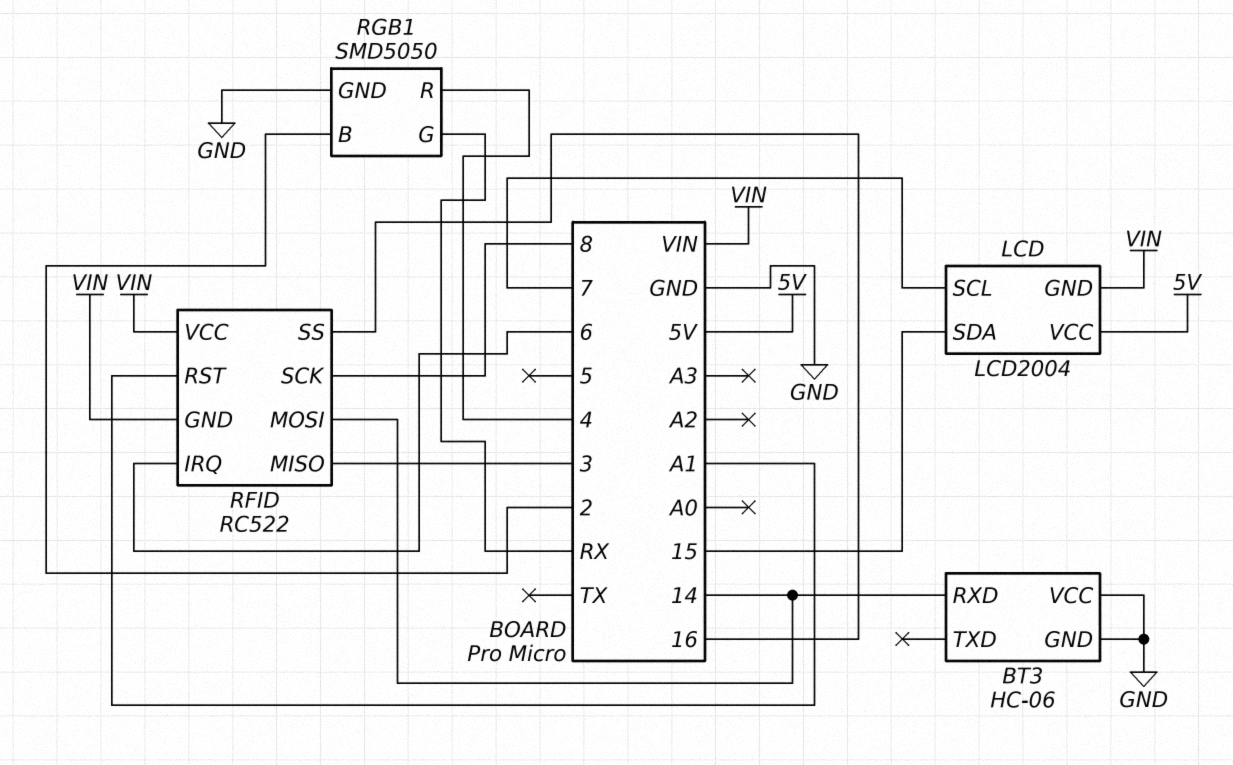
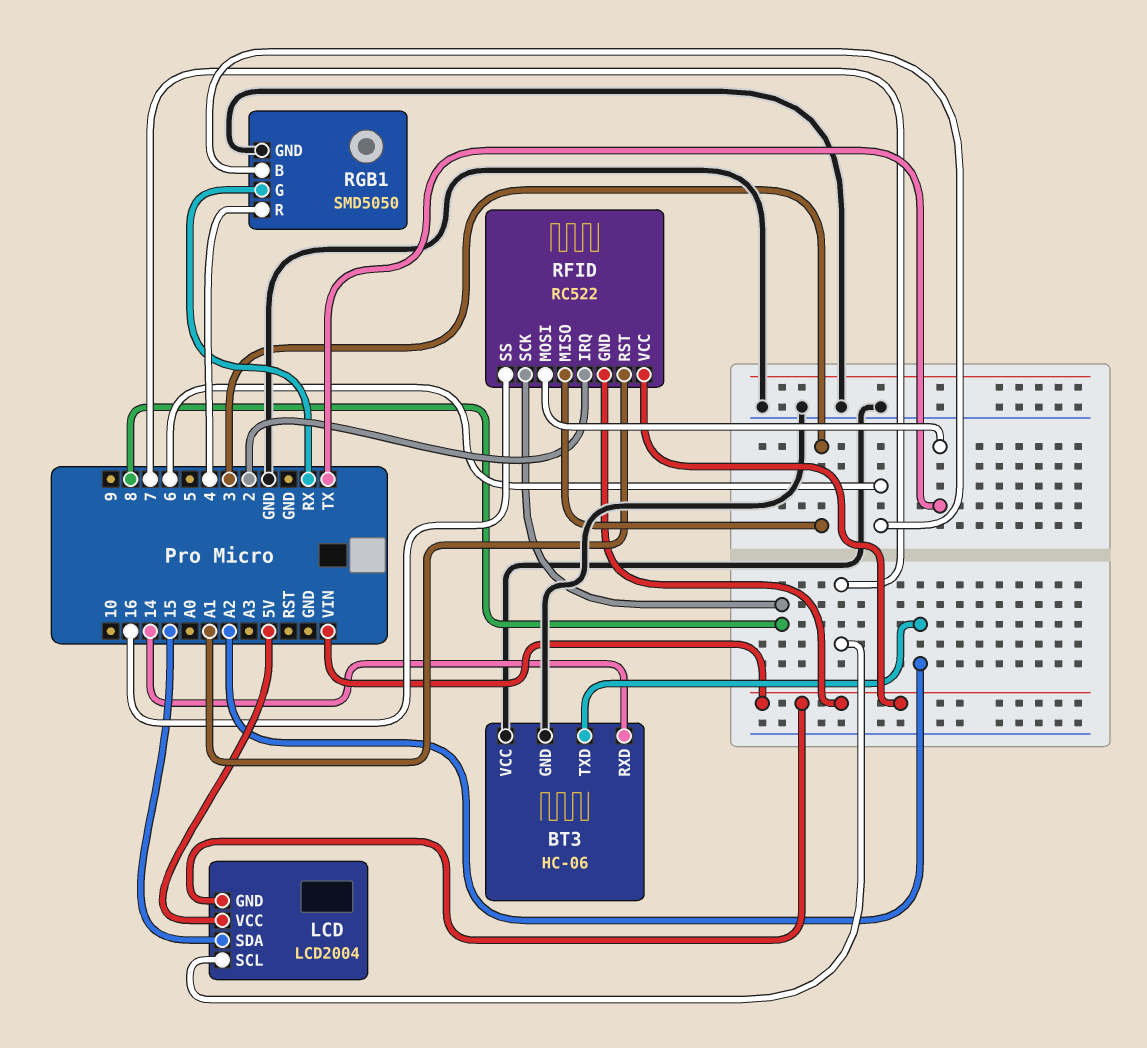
BT3 pin TXD: none -> A2
RFID pin IRQ: 6 -> 2
RFID pin MOSI: 14 -> TX
RGB1 pin B: 2 -> 6

